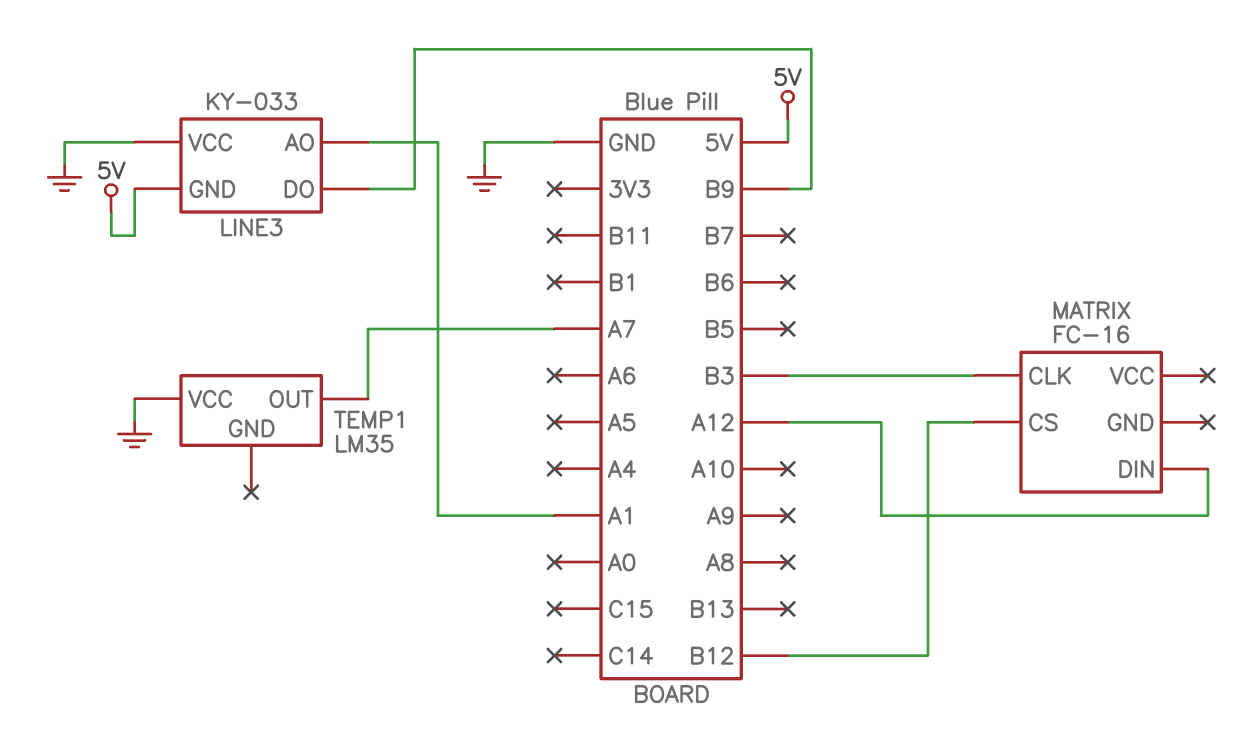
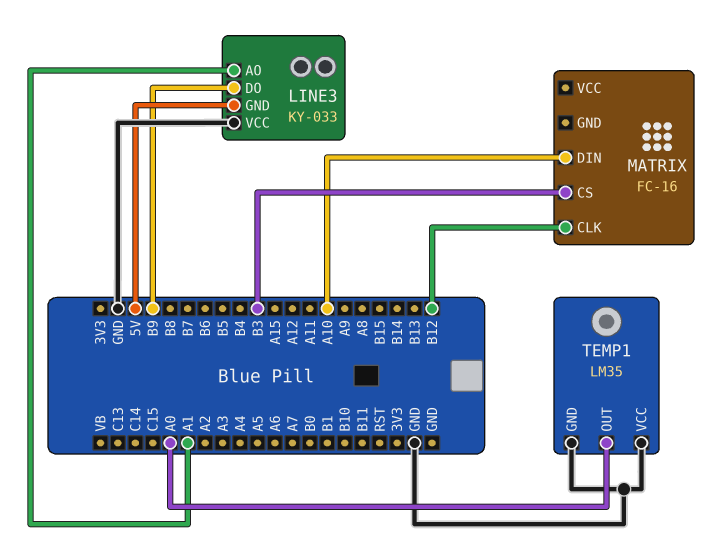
MATRIX pin CLK: B3 -> B12
MATRIX pin CS: B12 -> B3
MATRIX pin DIN: A12 -> A10
TEMP1 pin GND: none -> GND
TEMP1 pin OUT: A7 -> A0

